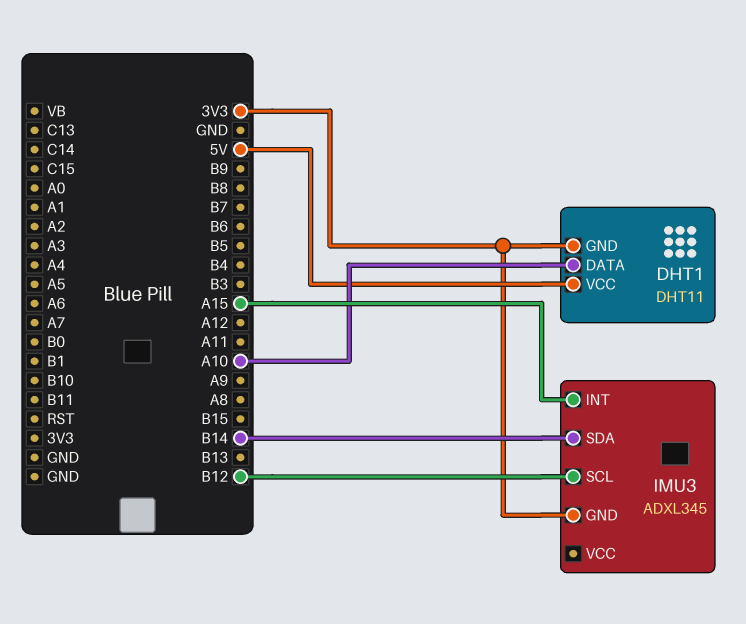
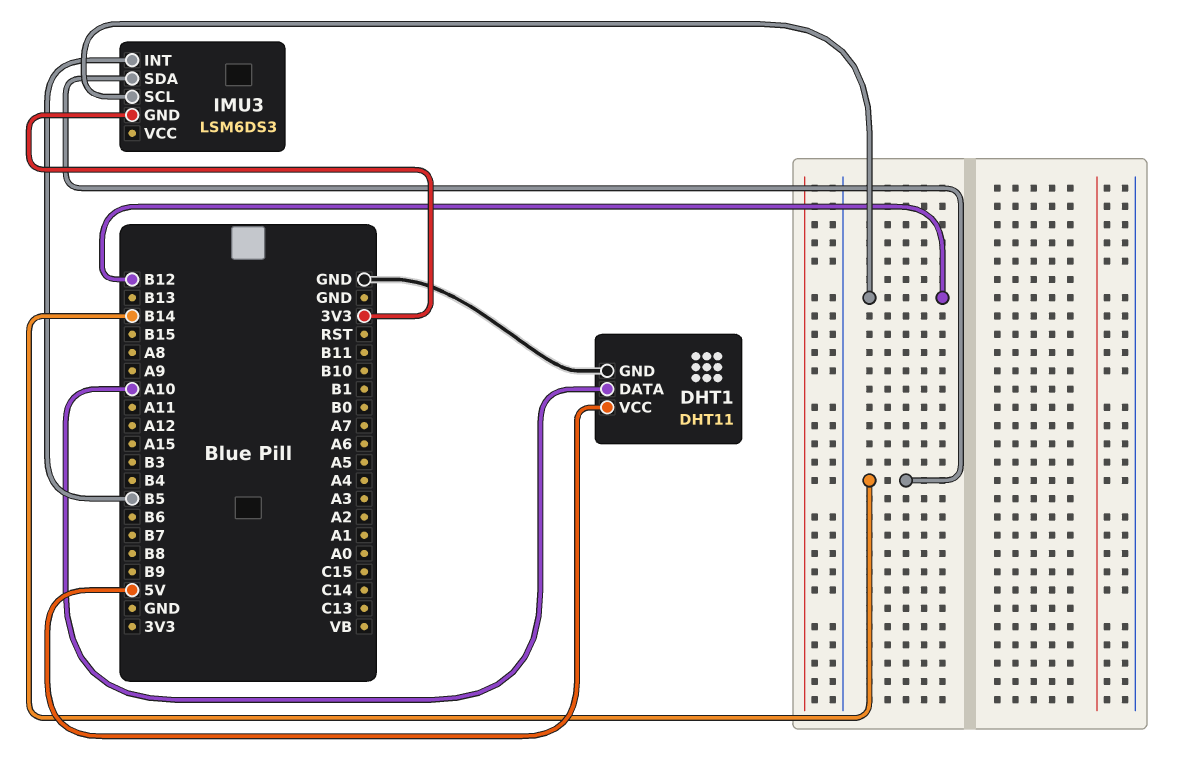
DHT1 pin GND: 3V3 -> GND
IMU3: ADXL345 -> LSM6DS3
IMU3 pin INT: A15 -> B5

